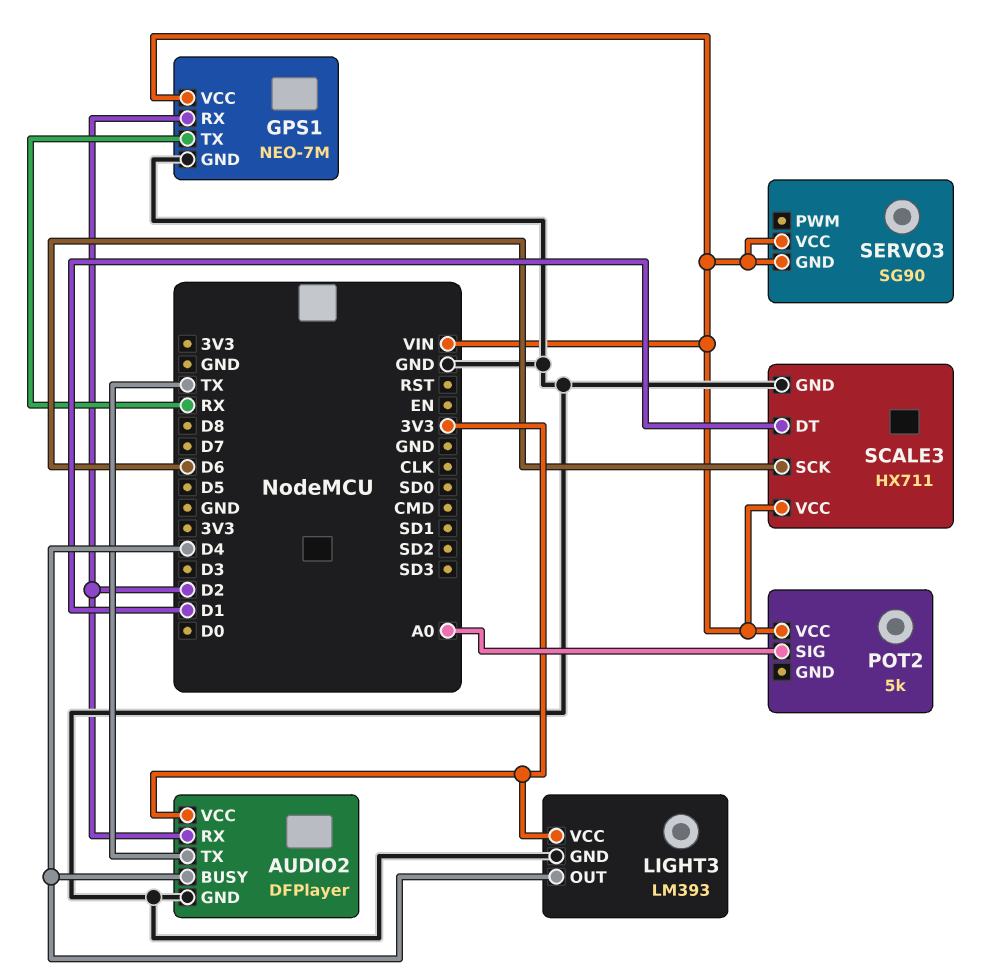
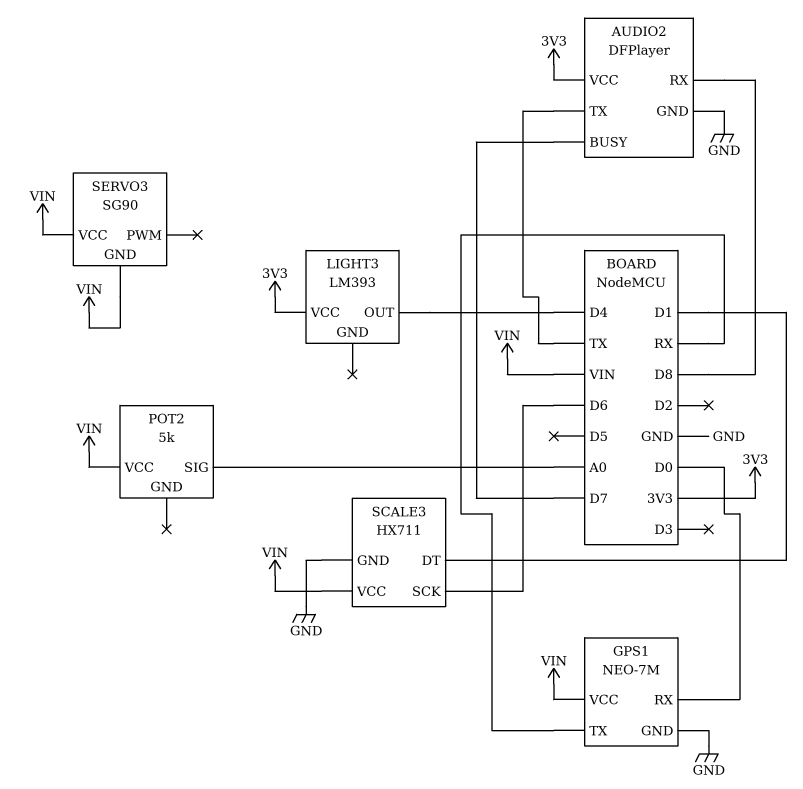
AUDIO2 pin BUSY: D4 -> D7
AUDIO2 pin RX: D2 -> D8
GPS1 pin RX: D2 -> D0
LIGHT3 pin GND: GND -> none

